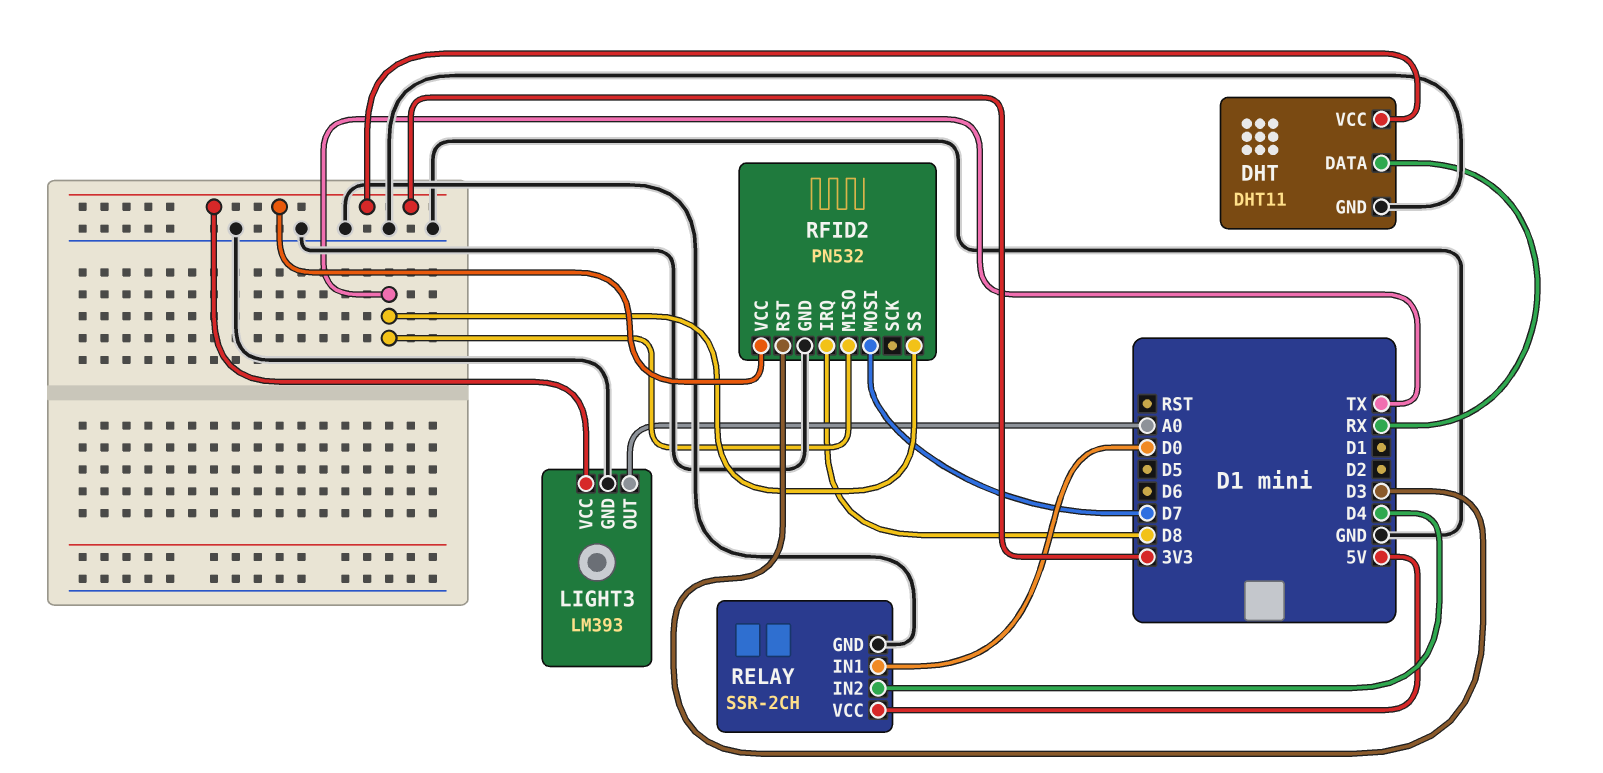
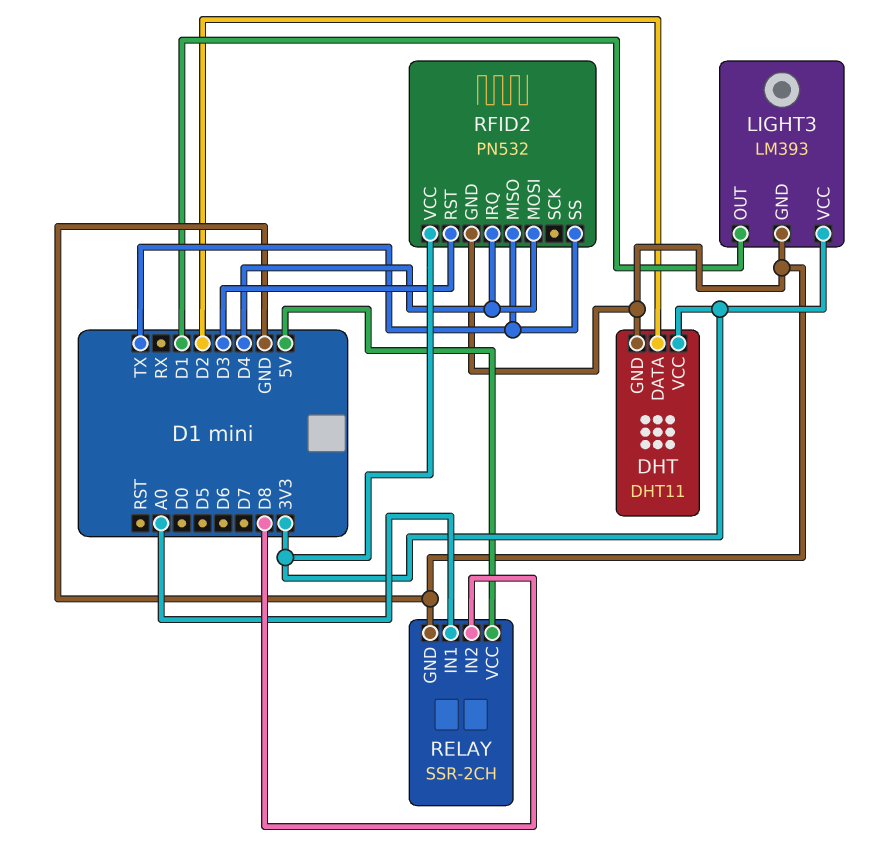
DHT pin DATA: RX -> D2
LIGHT3 pin OUT: A0 -> D1
RELAY pin IN1: D0 -> A0
RELAY pin IN2: D4 -> D8
RFID2 pin IRQ: D8 -> D4
RFID2 pin MOSI: D7 -> D4

